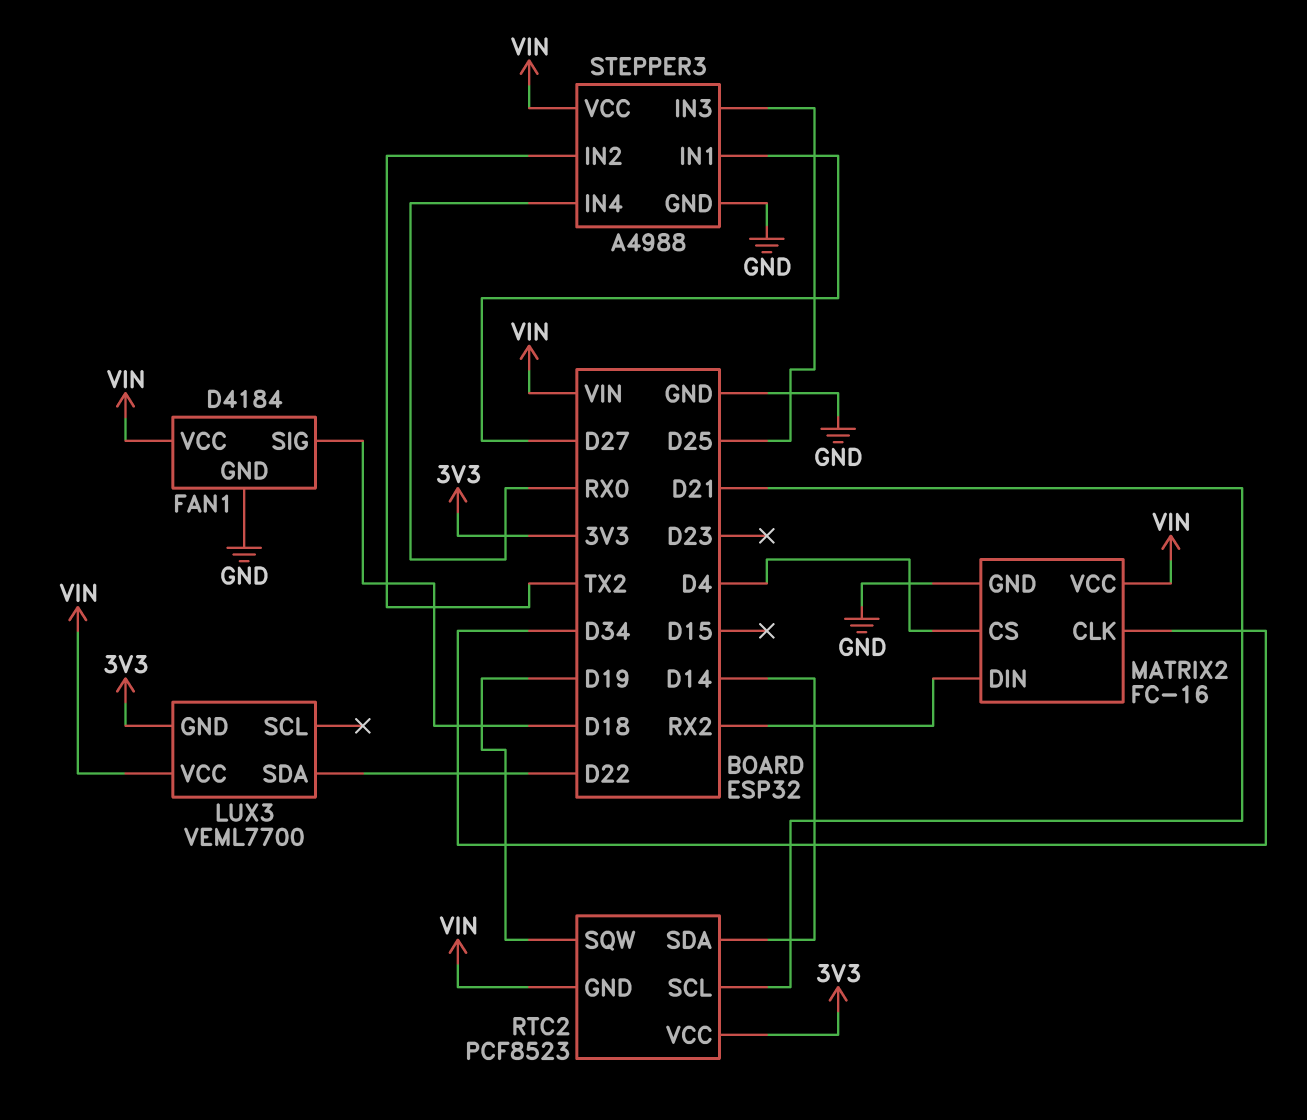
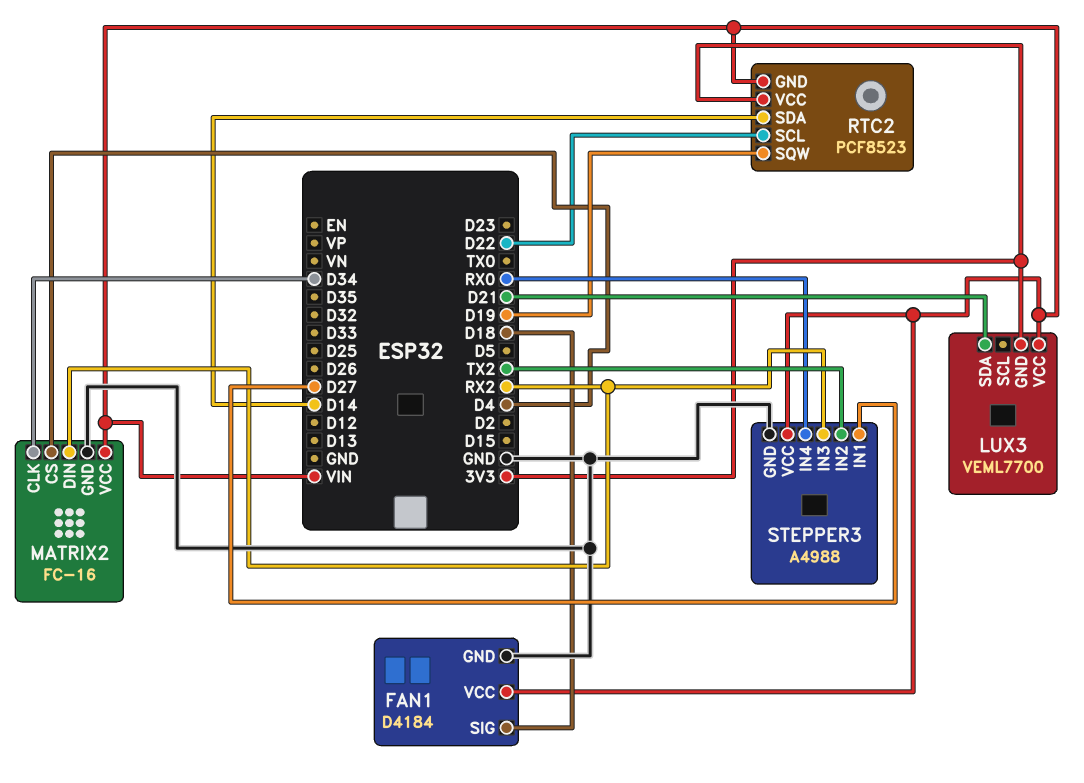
LUX3 pin SDA: D22 -> D21
RTC2 pin SCL: D21 -> D22
STEPPER3 pin IN3: D25 -> RX2

